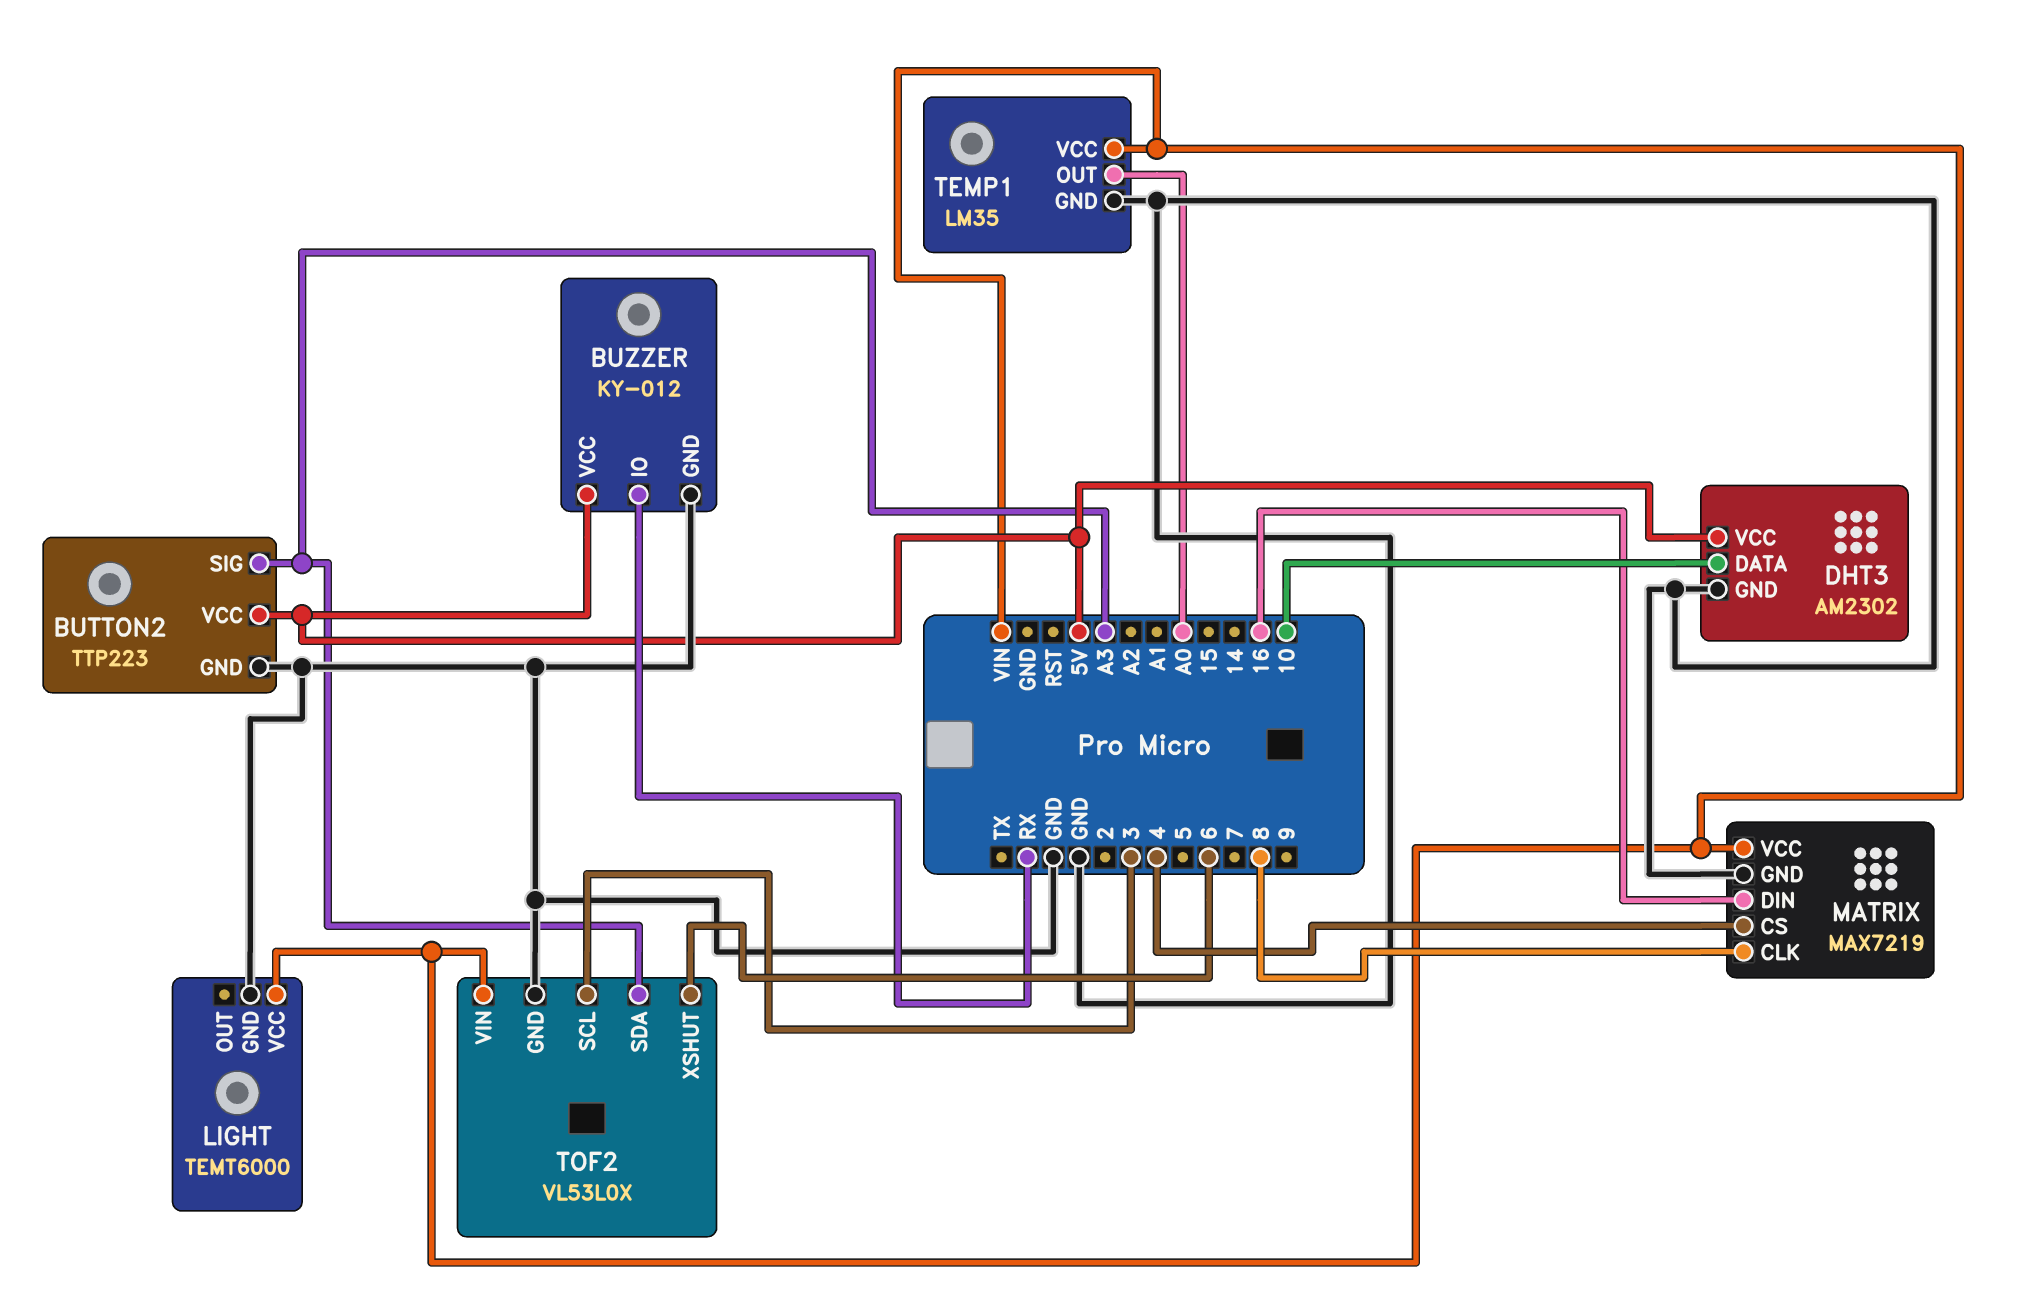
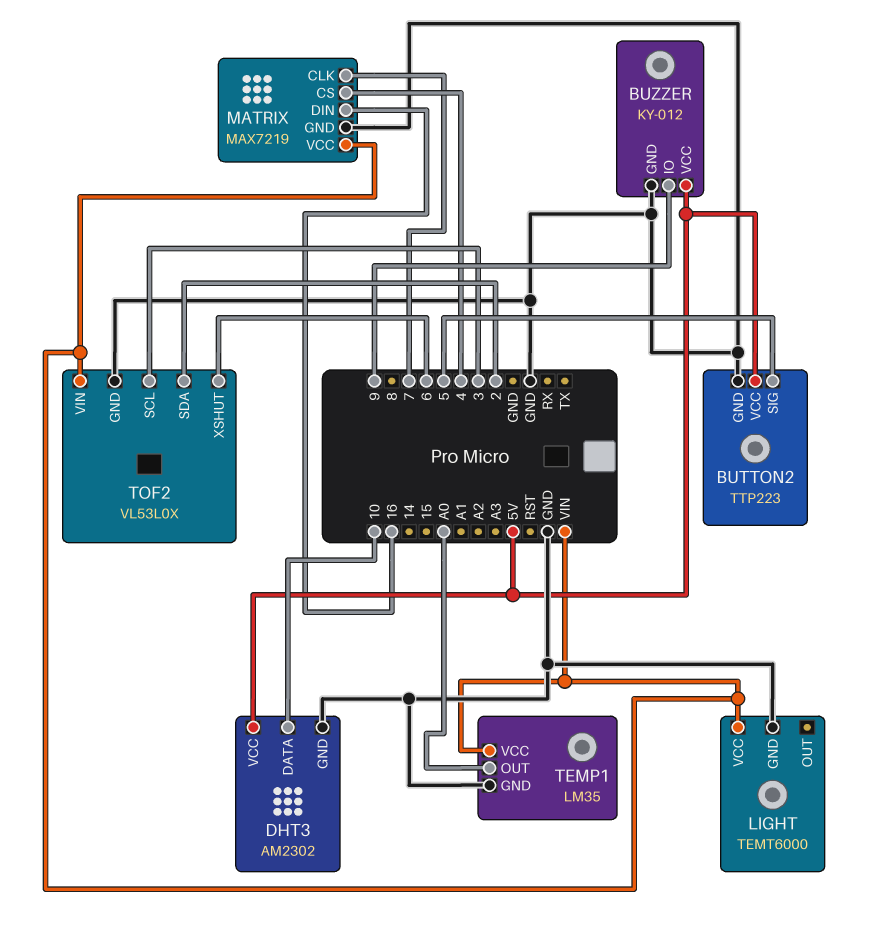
BUTTON2 pin SIG: A3 -> 5
BUZZER pin IO: RX -> 9
MATRIX pin CLK: 8 -> 7
TOF2 pin SDA: A3 -> 2

